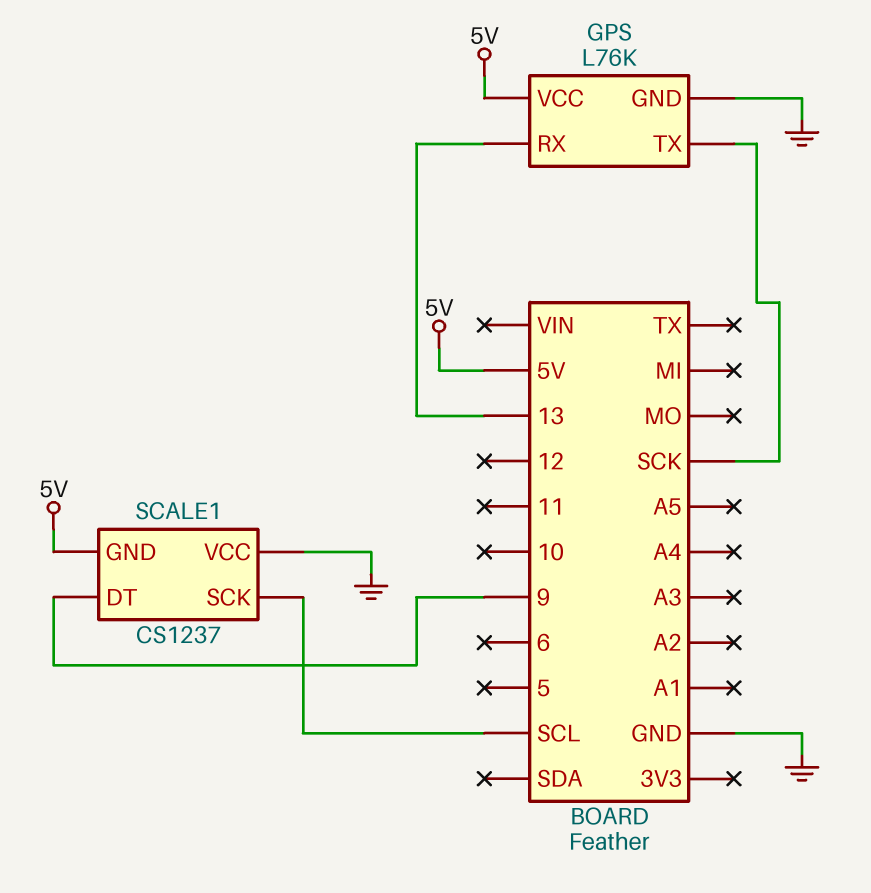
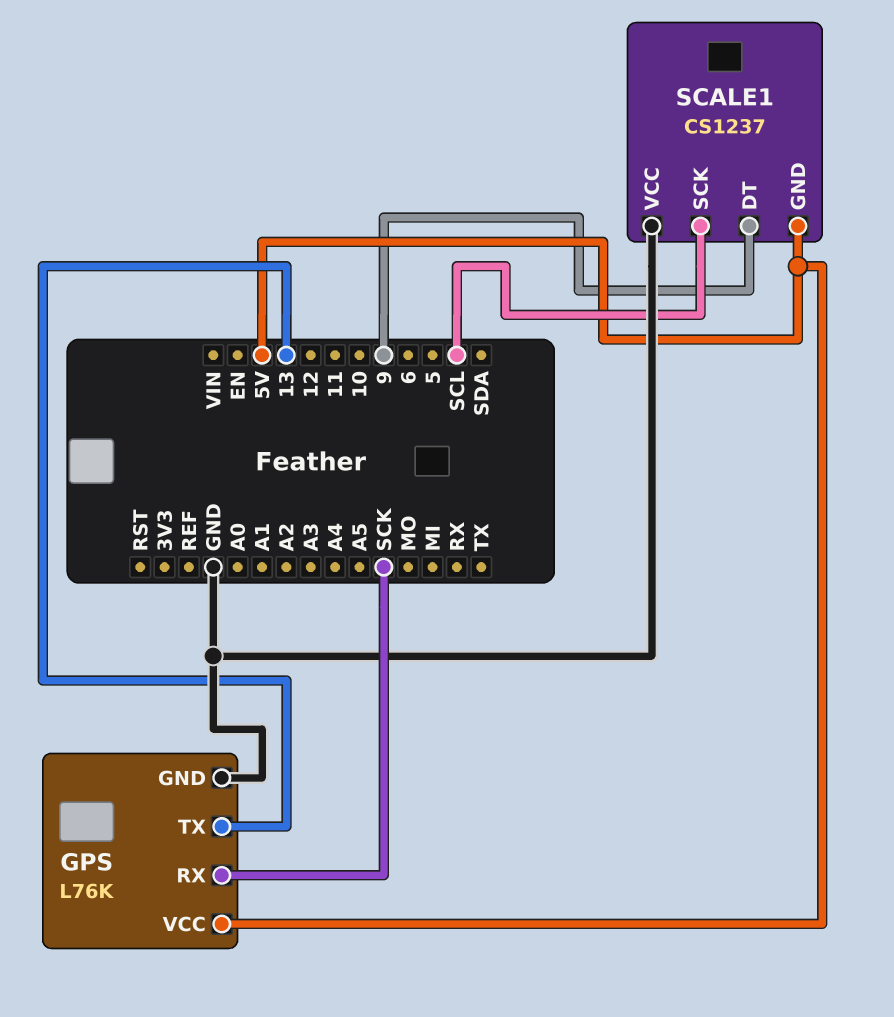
GPS pin RX: 13 -> SCK
GPS pin TX: SCK -> 13

